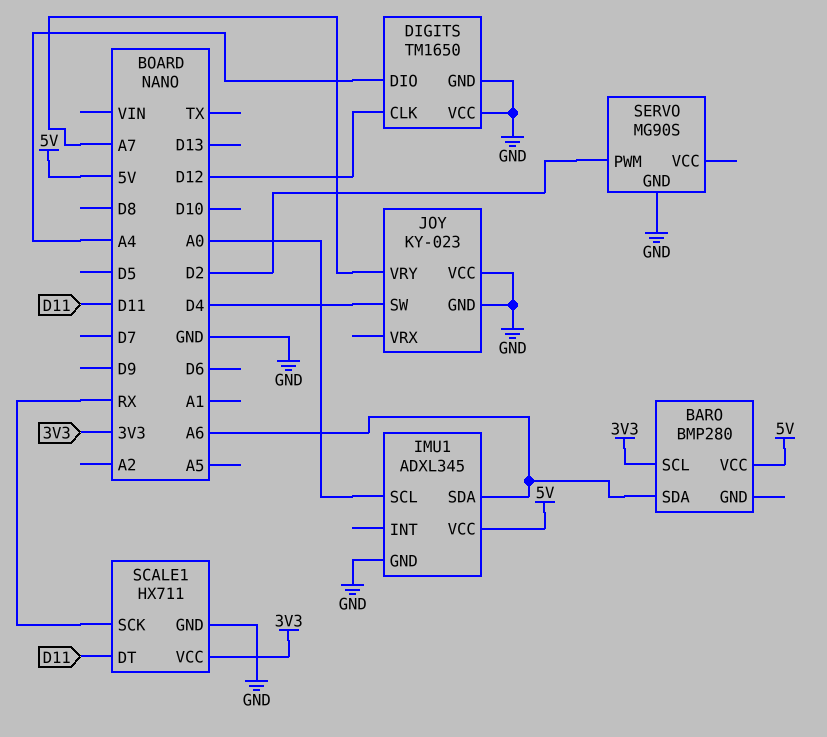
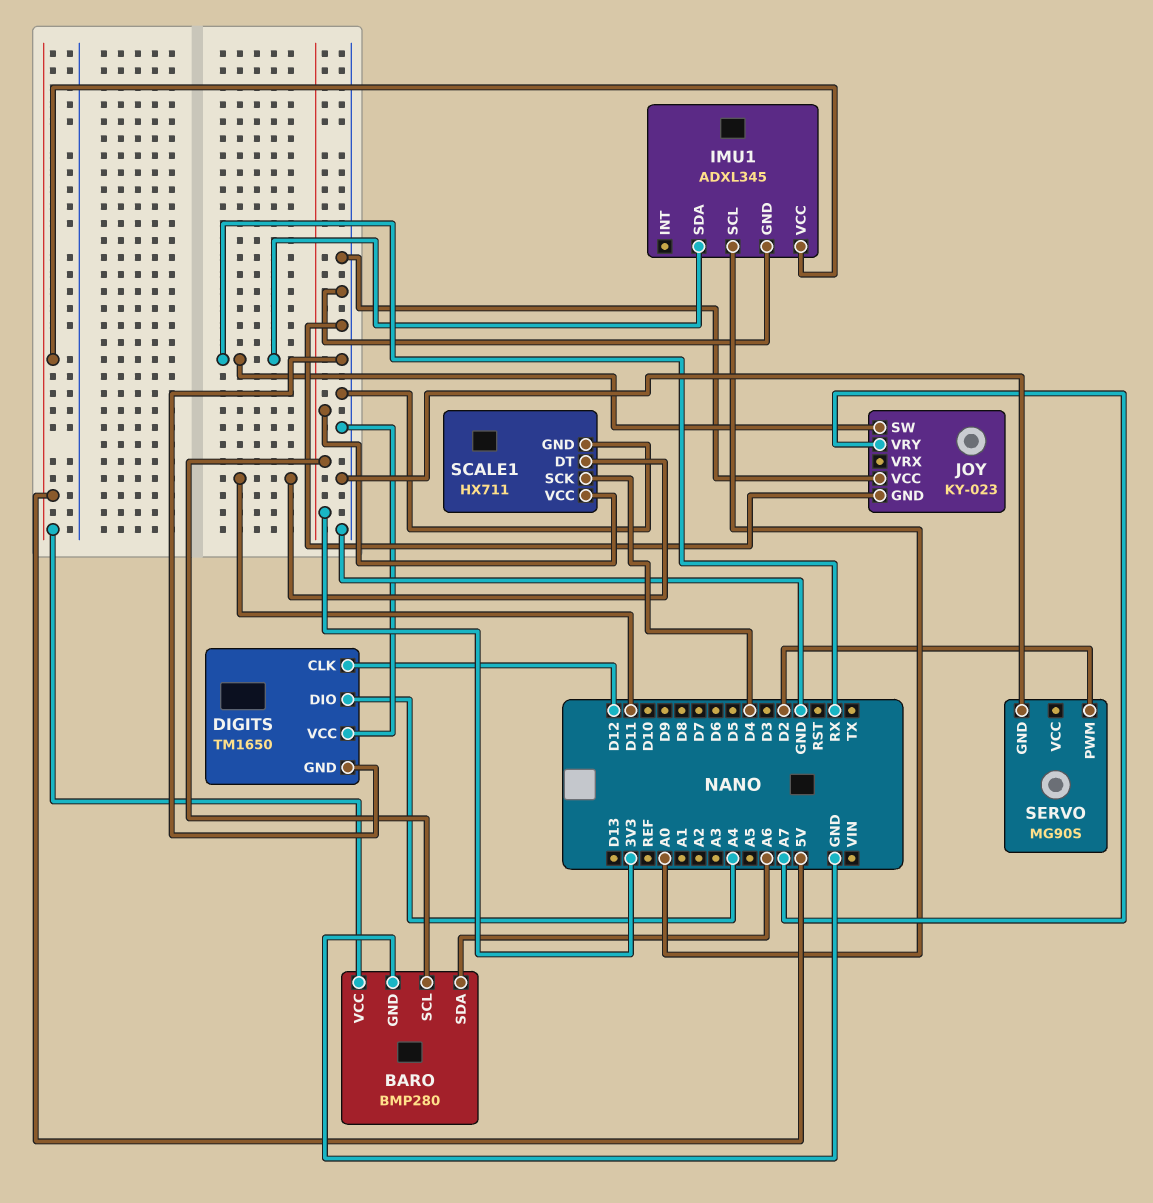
BARO pin GND: none -> GND
IMU1 pin SDA: A6 -> RX
JOY pin SW: D4 -> RX
SCALE1 pin SCK: RX -> D4

